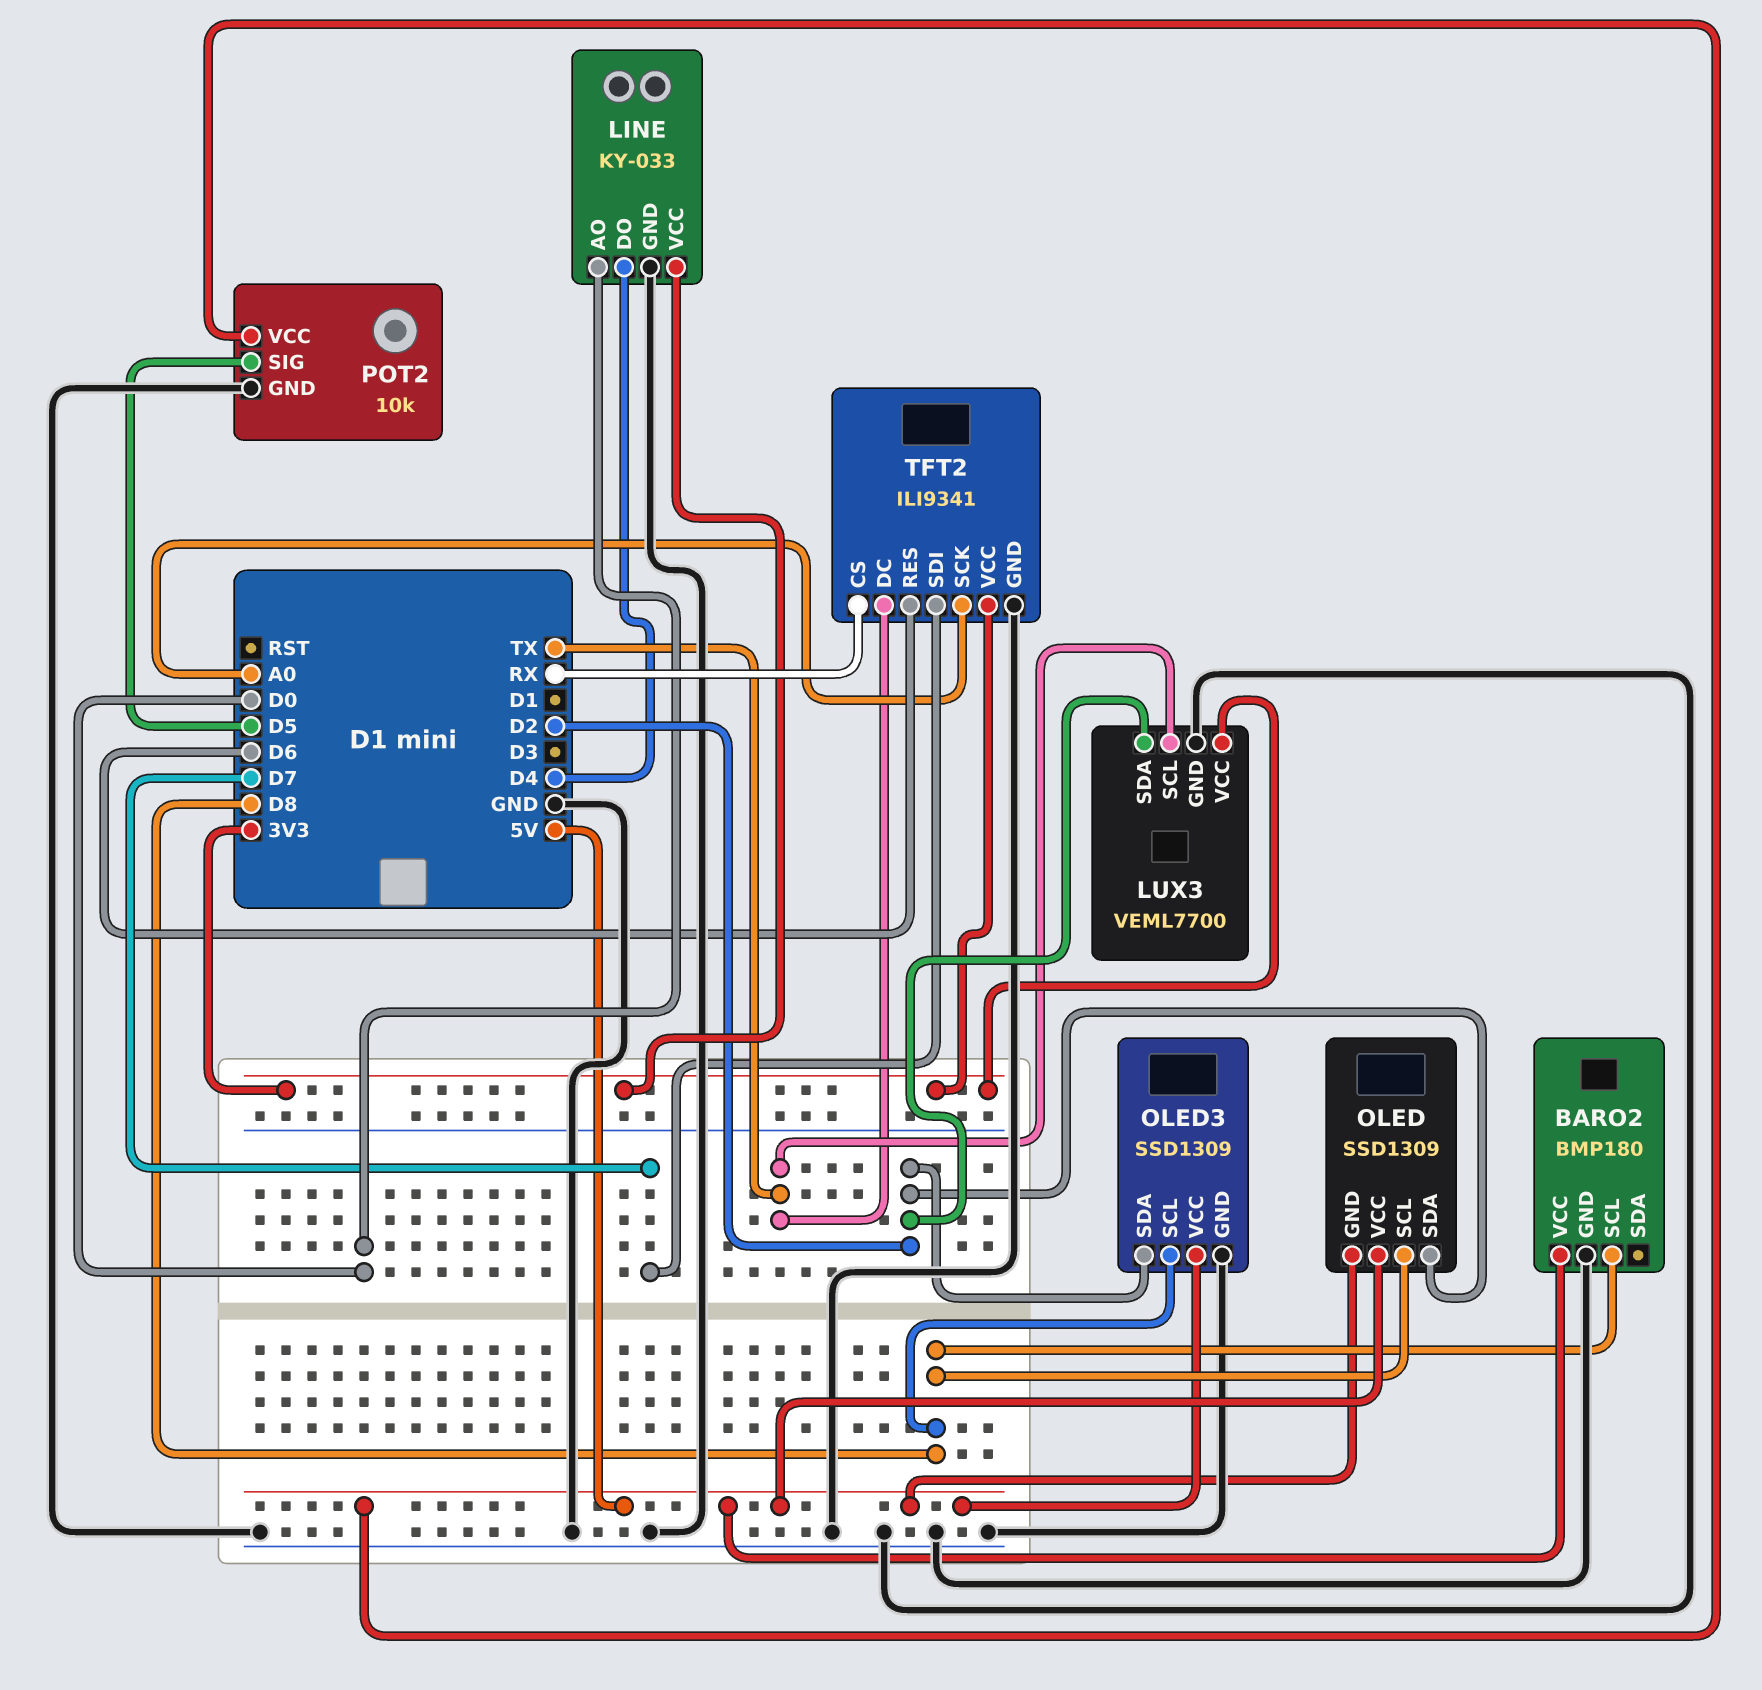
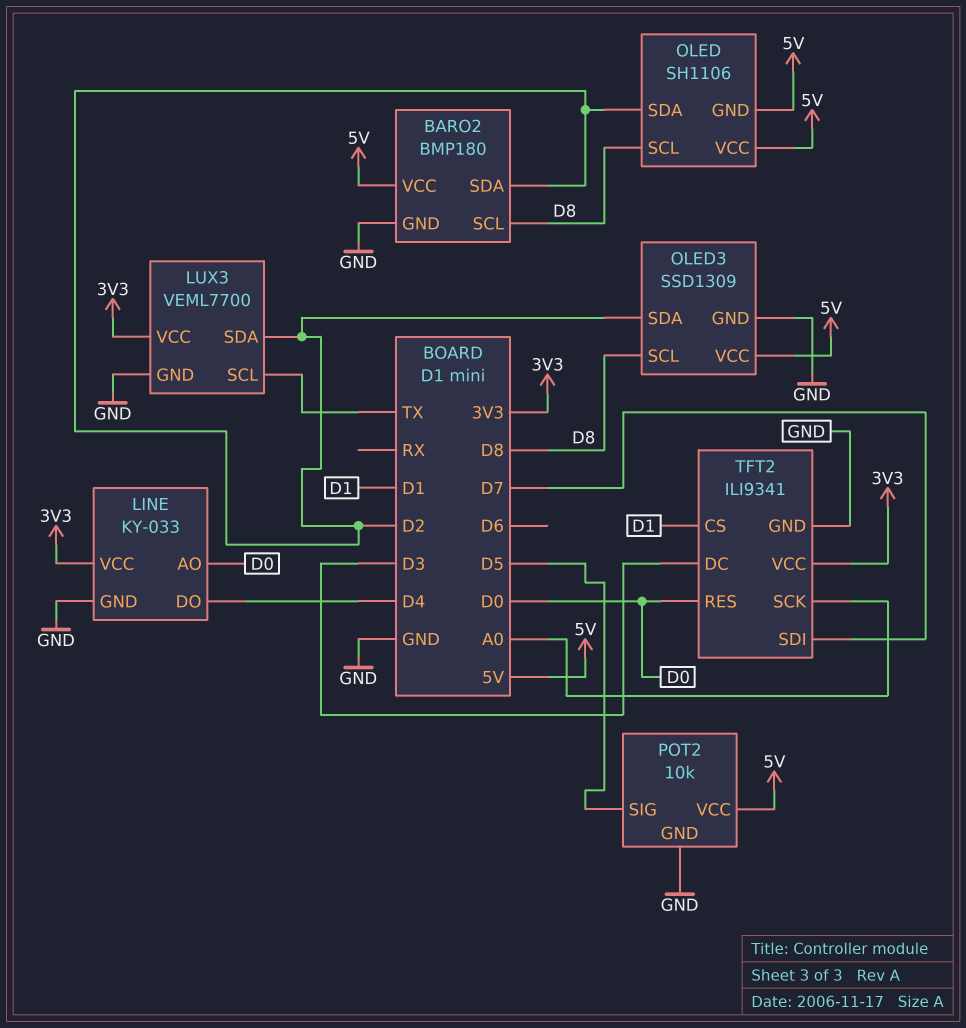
BARO2 pin SDA: none -> D2
OLED: SSD1309 -> SH1106
TFT2 pin CS: RX -> D1
TFT2 pin DC: TX -> D3
TFT2 pin RES: D6 -> D0

